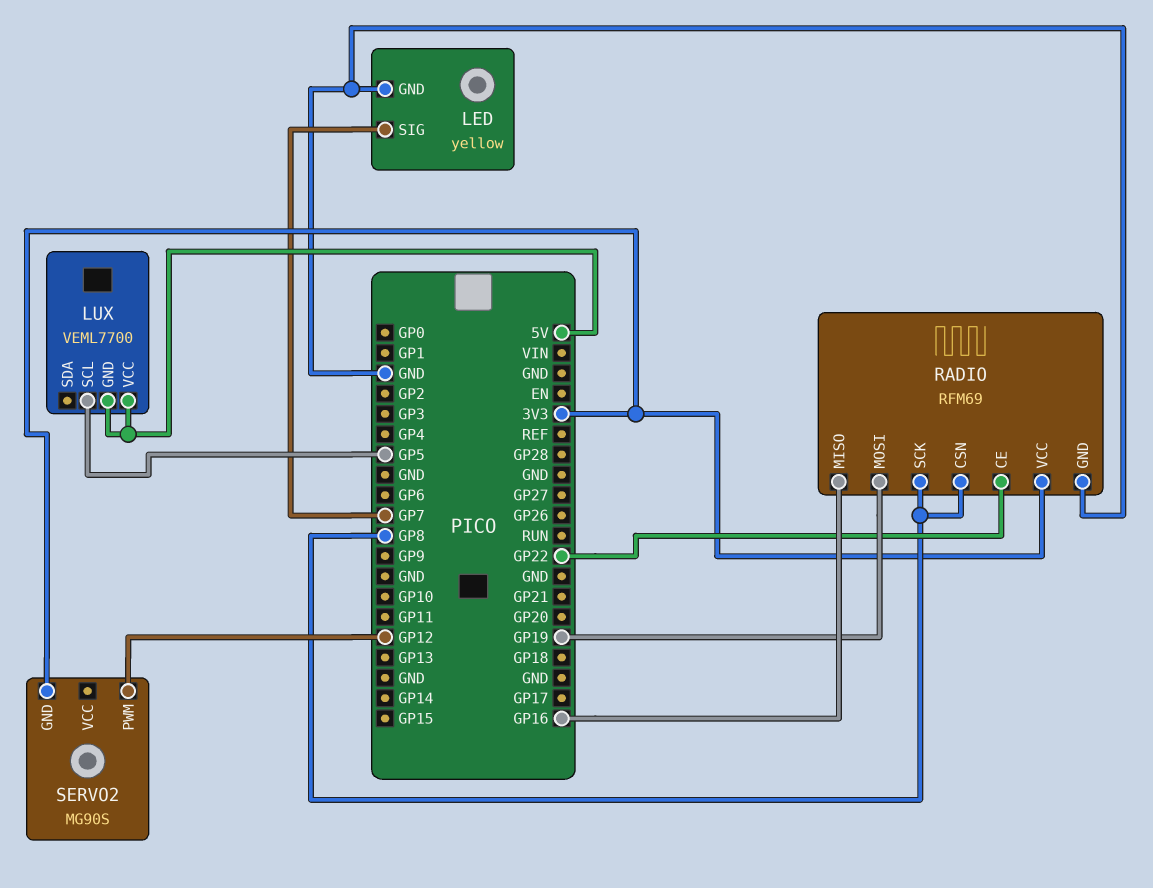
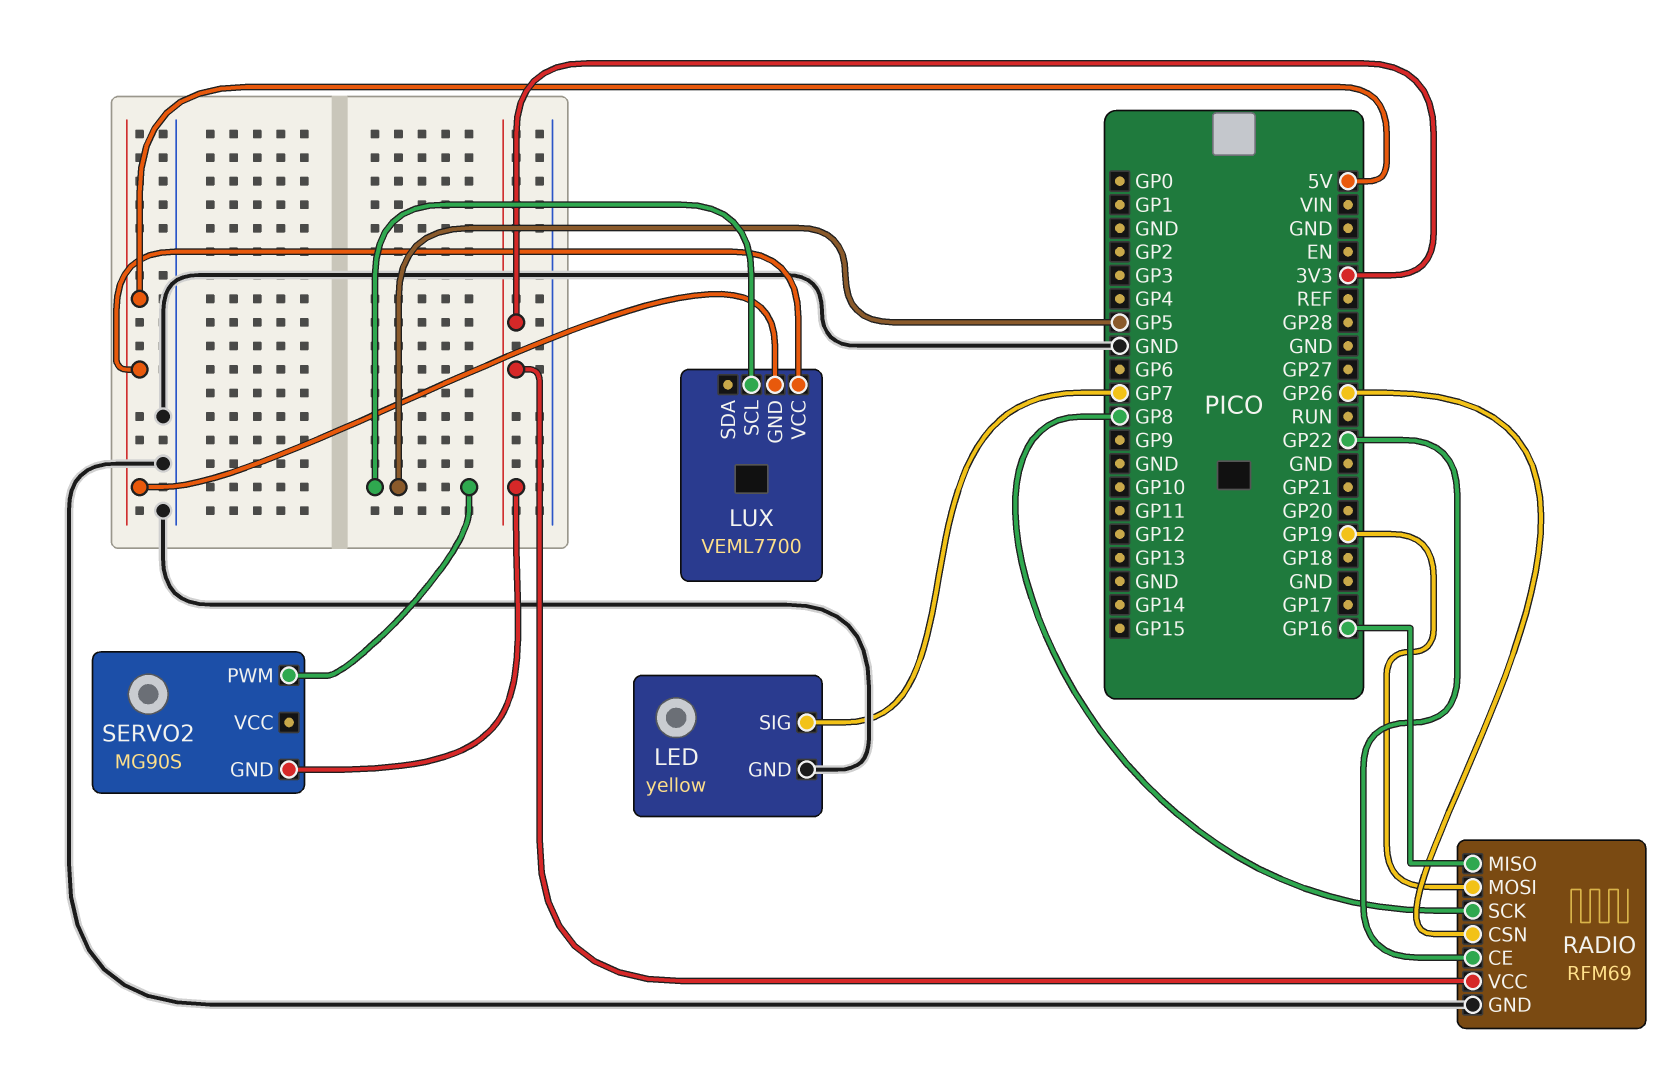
RADIO pin CSN: GP8 -> GP26
SERVO2 pin PWM: GP12 -> GP5

